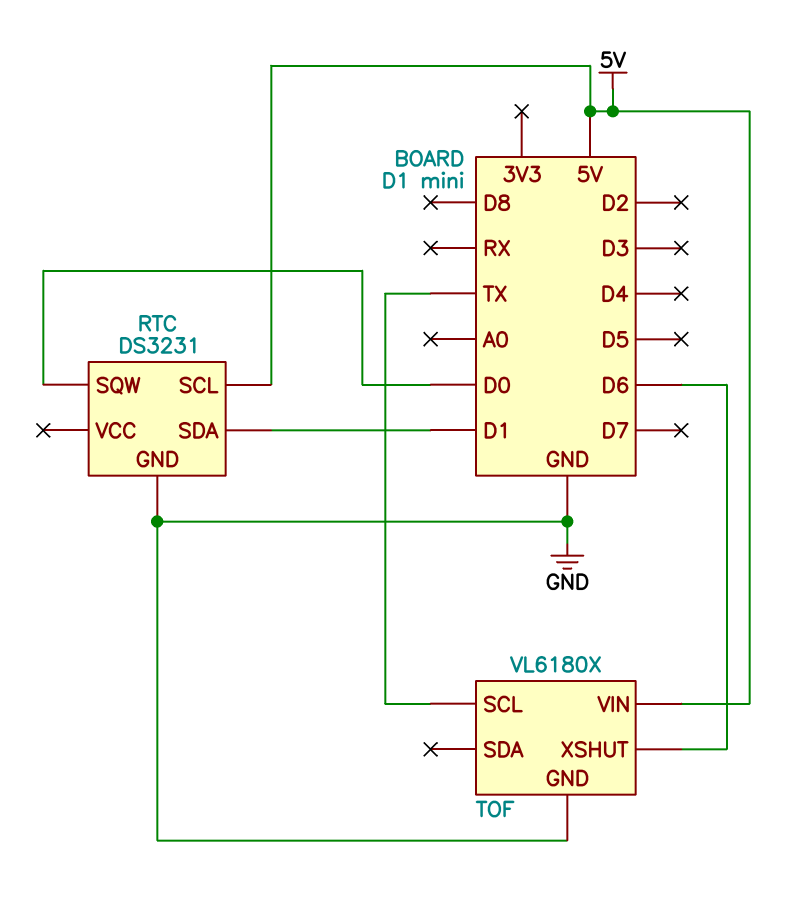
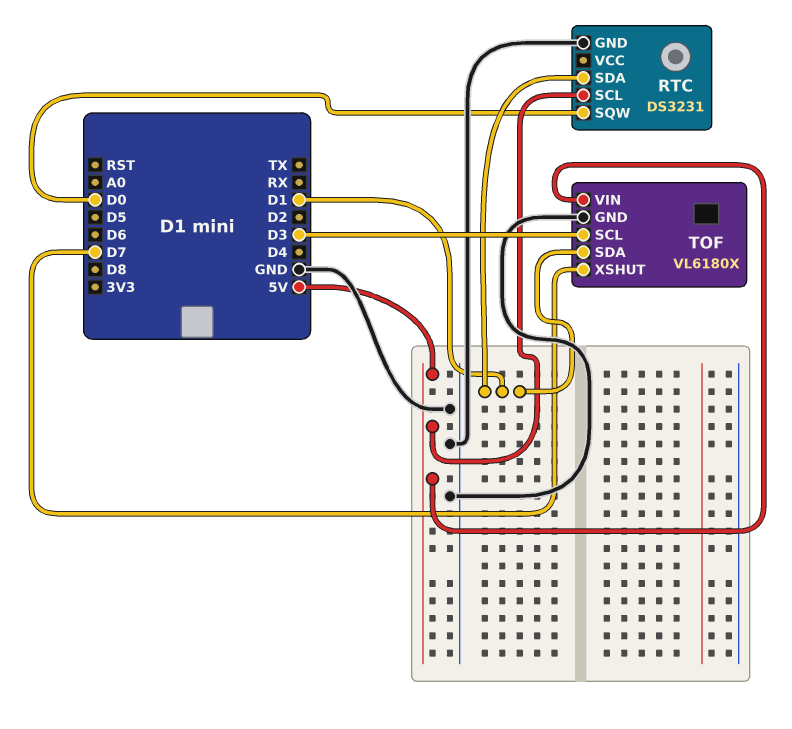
TOF pin SCL: TX -> D3
TOF pin SDA: none -> D1
TOF pin XSHUT: D6 -> D7

